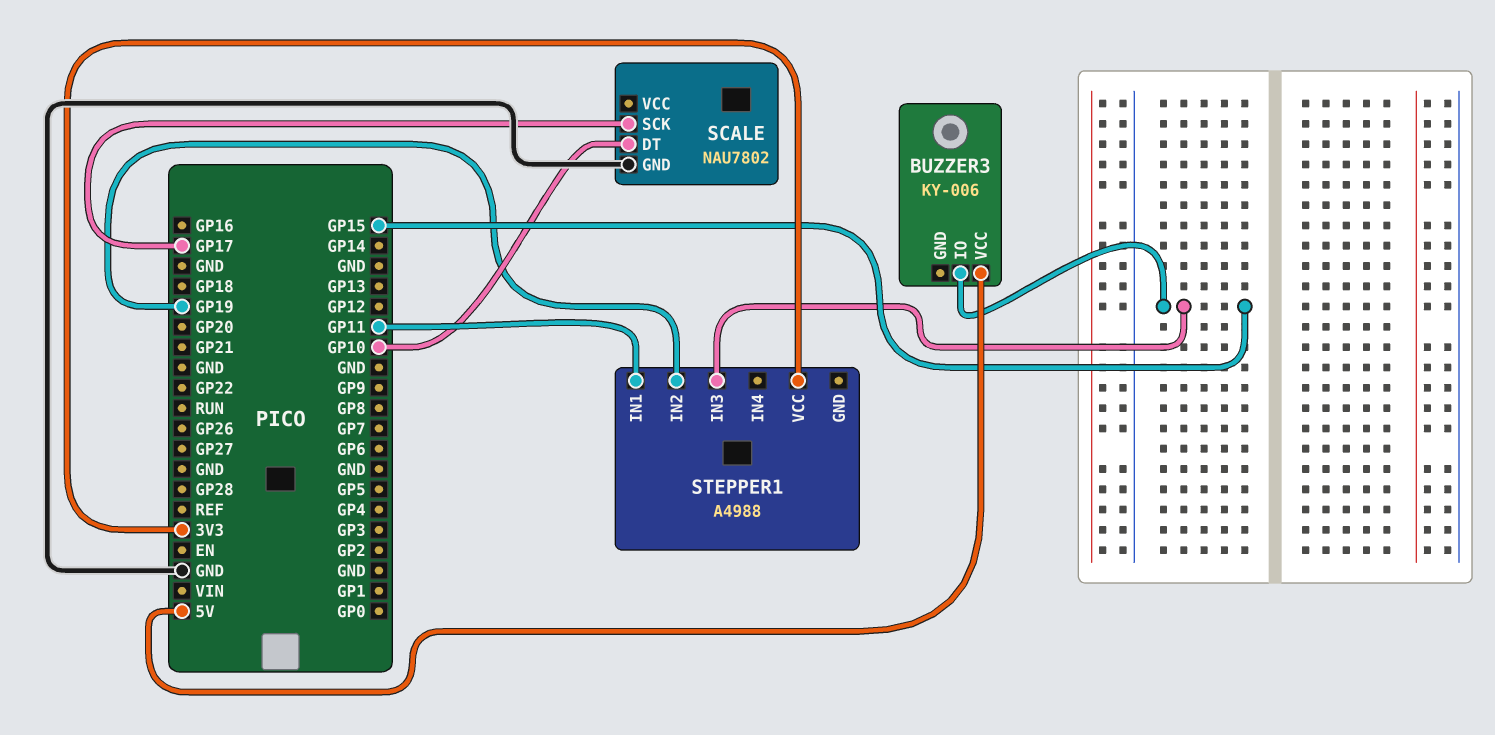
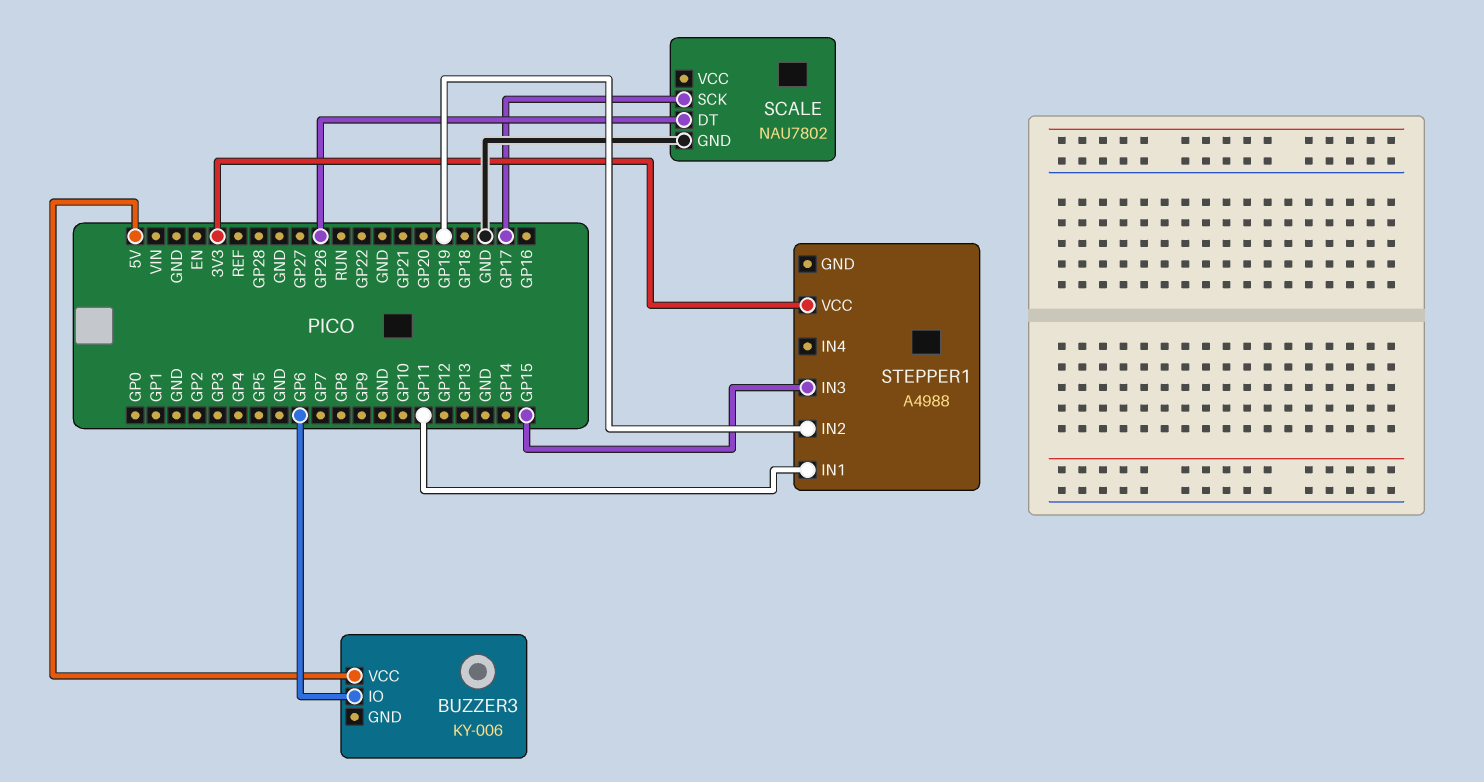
BUZZER3 pin IO: GP15 -> GP6
SCALE pin DT: GP10 -> GP26

